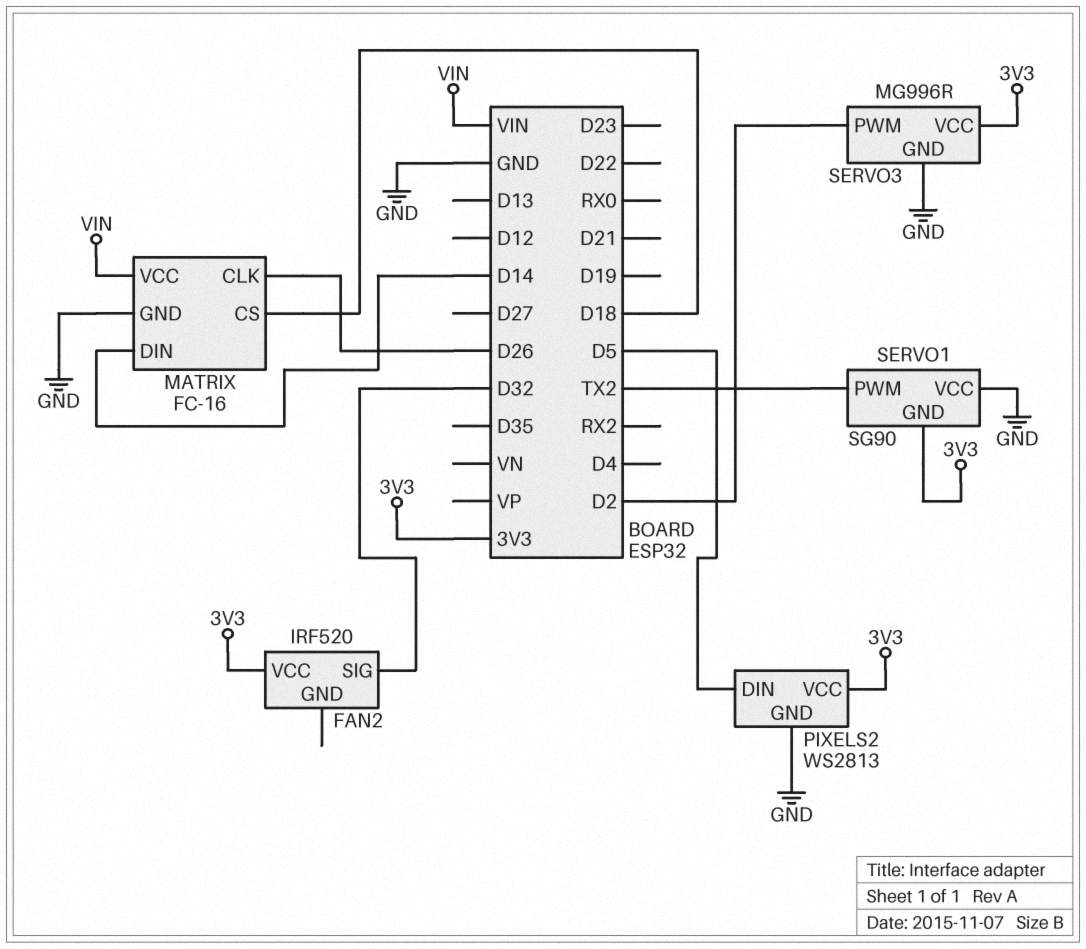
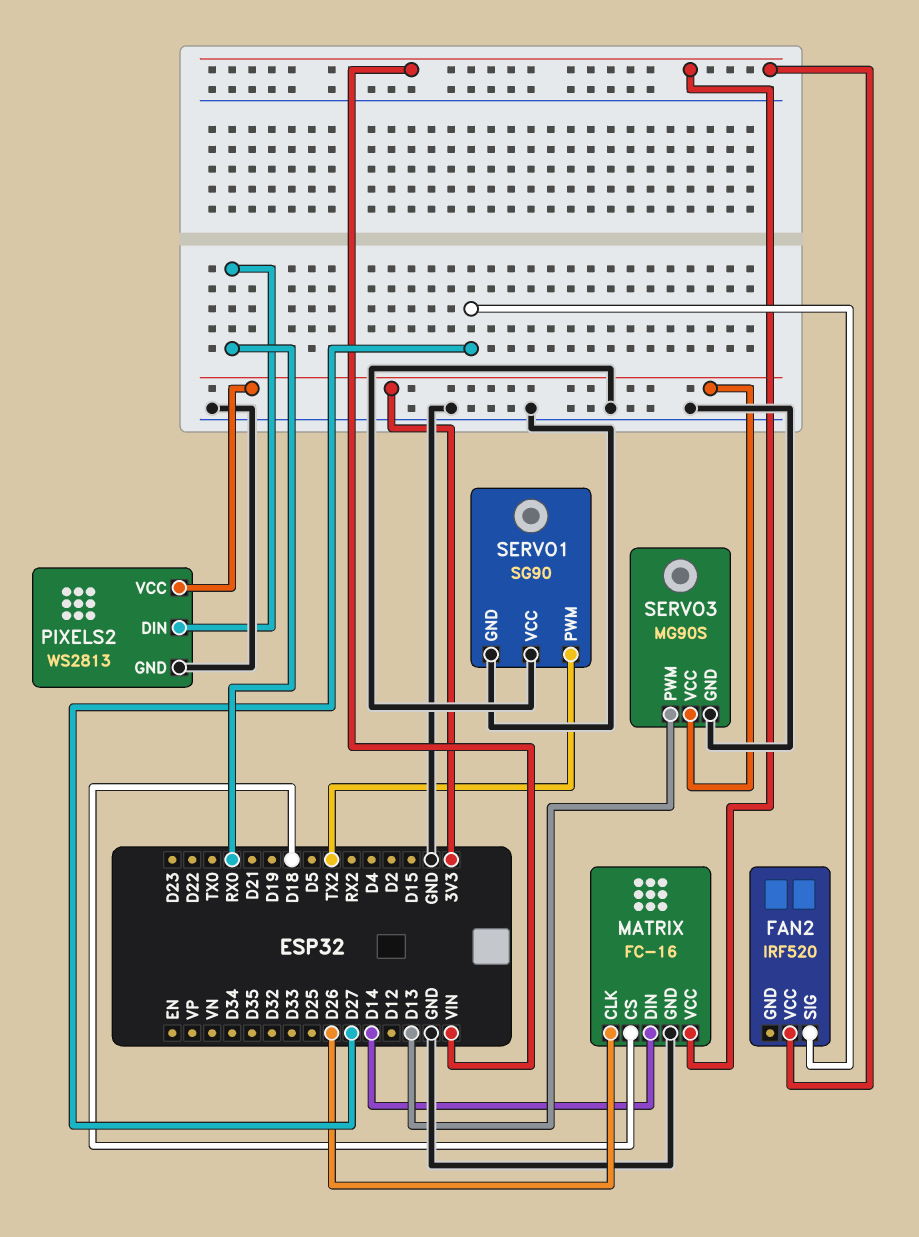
FAN2 pin SIG: D32 -> D27
FAN2 pin VCC: 3V3 -> VIN
PIXELS2 pin DIN: D5 -> RX0
SERVO1 pin GND: 3V3 -> GND
SERVO3: MG996R -> MG90S
SERVO3 pin PWM: D2 -> D13

